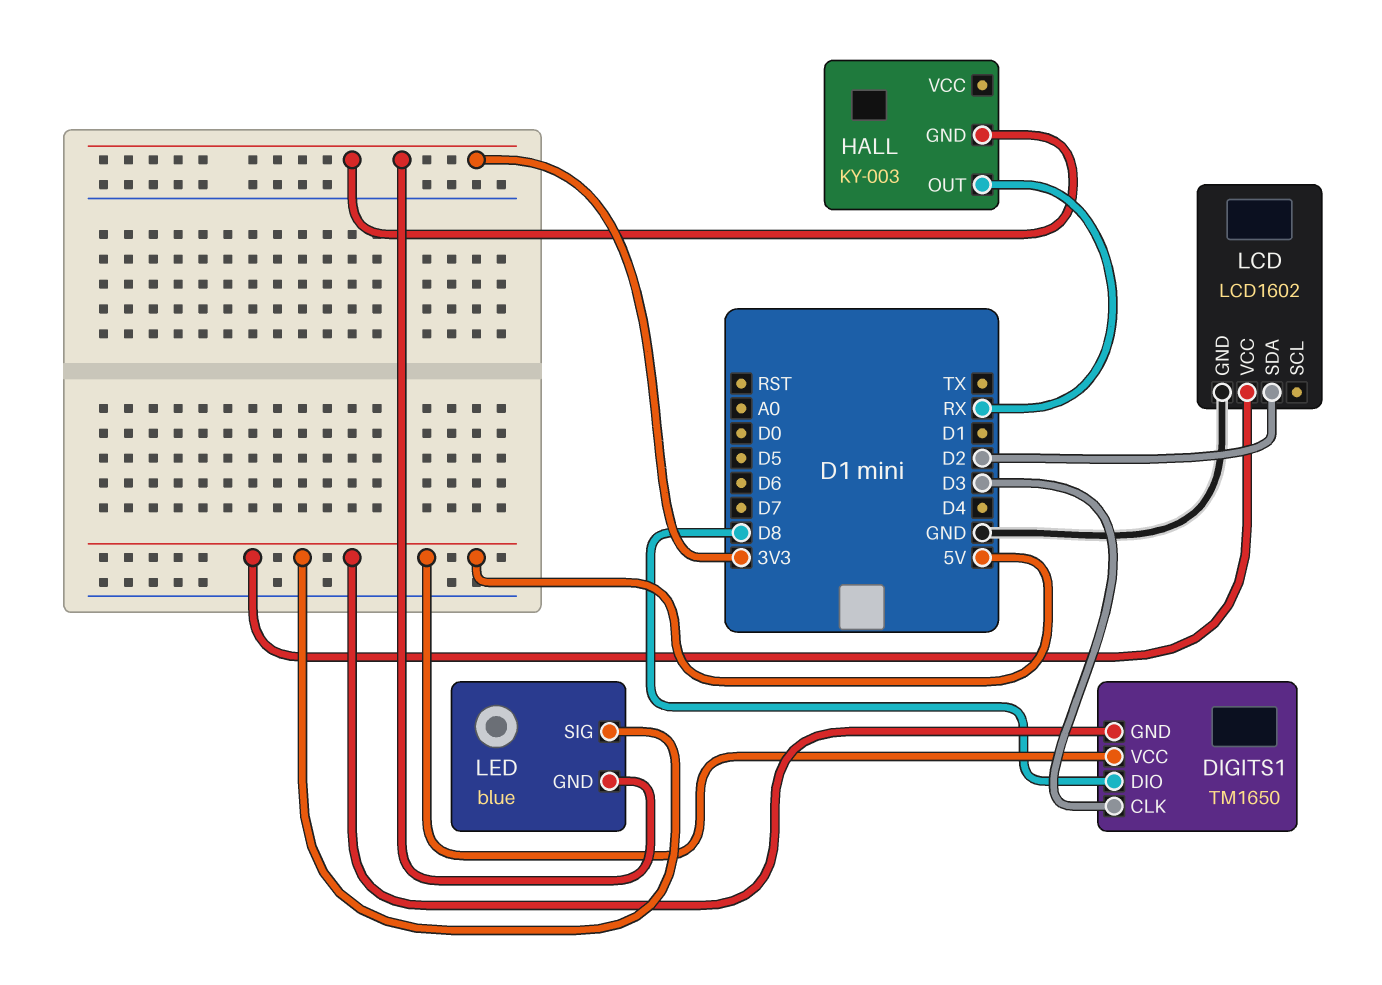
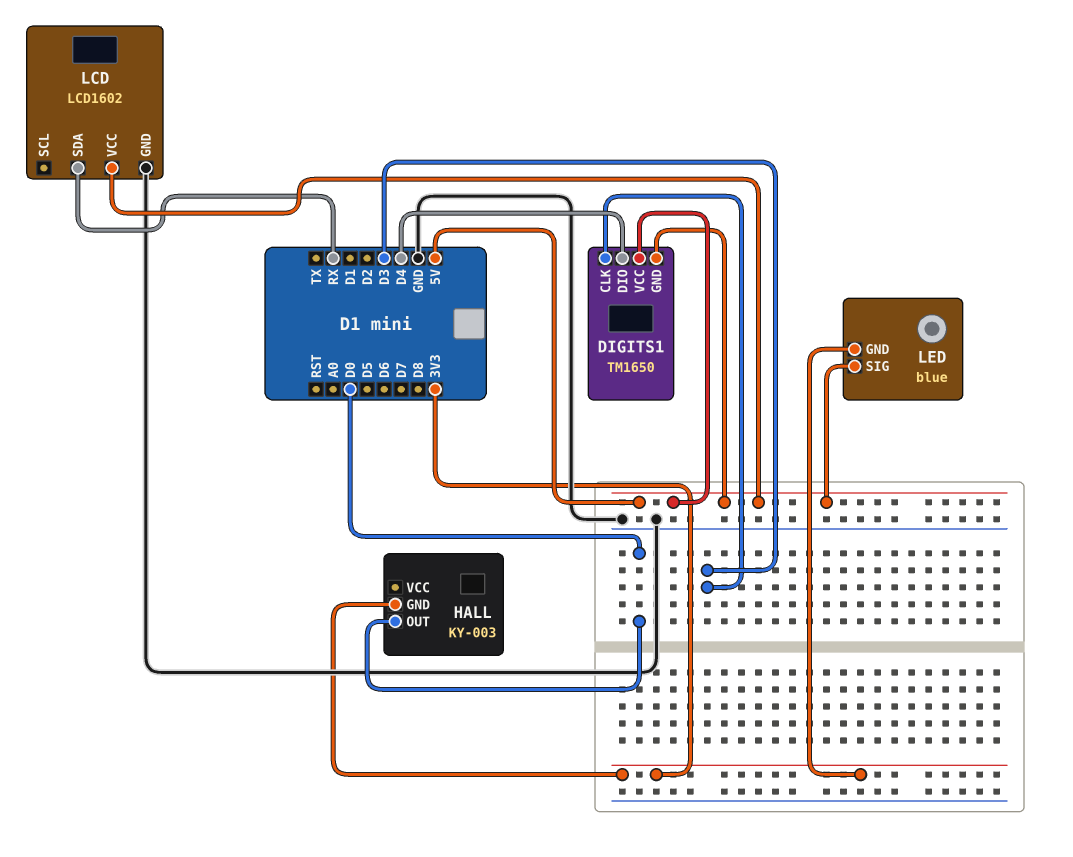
DIGITS1 pin DIO: D8 -> D4
HALL pin OUT: RX -> D0
LCD pin SDA: D2 -> RX

